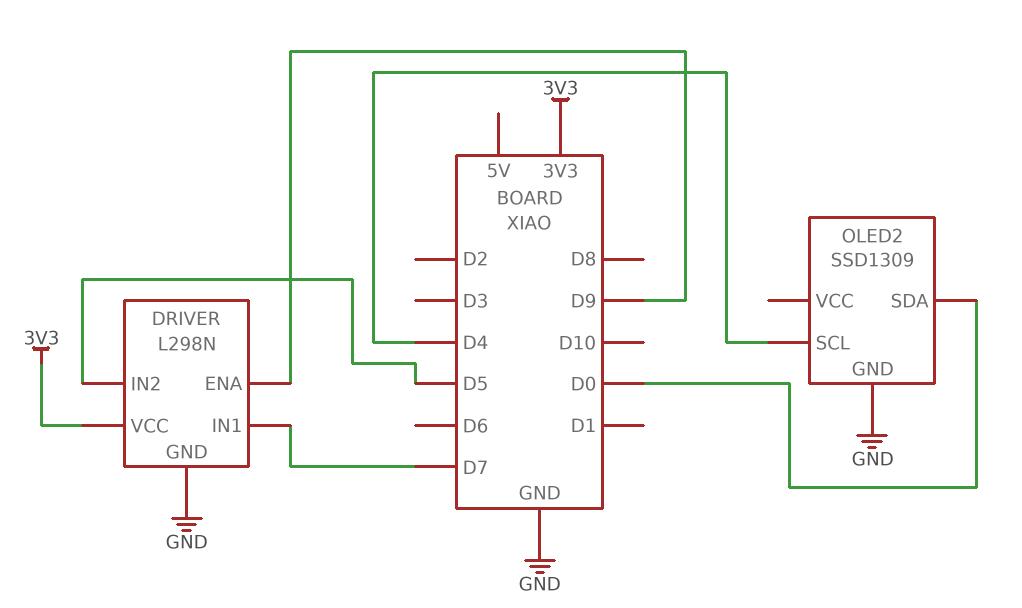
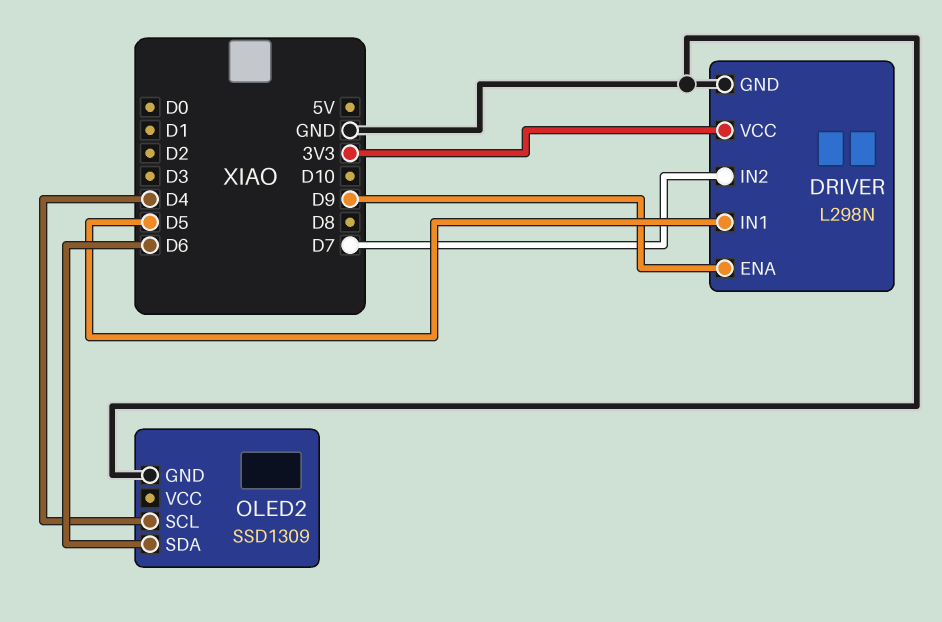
DRIVER pin IN1: D7 -> D5
DRIVER pin IN2: D5 -> D7
OLED2 pin SDA: D0 -> D6

